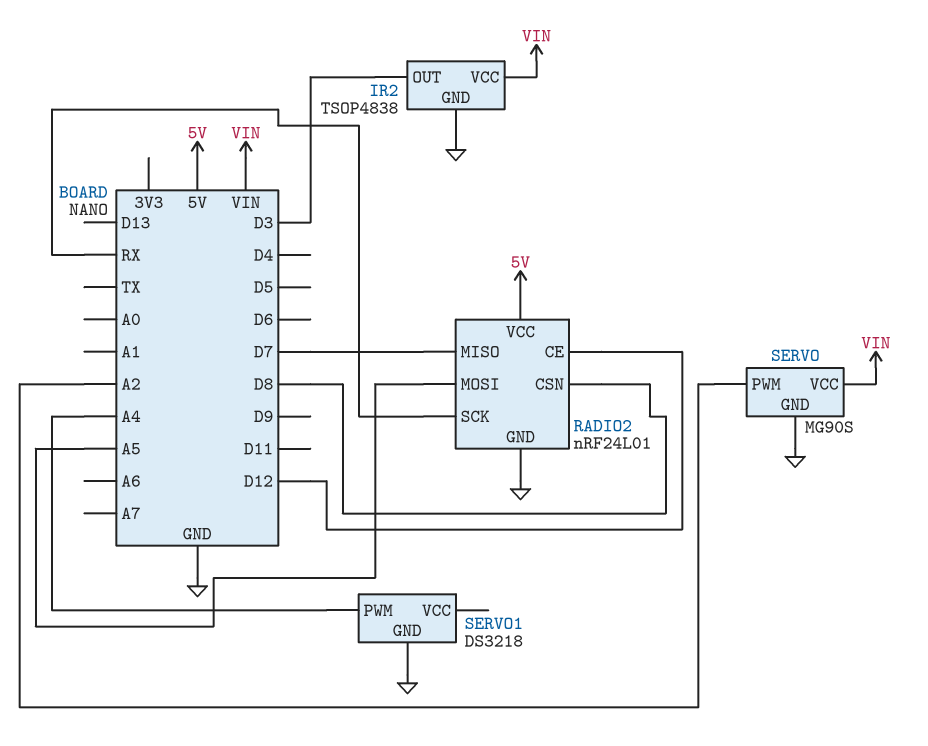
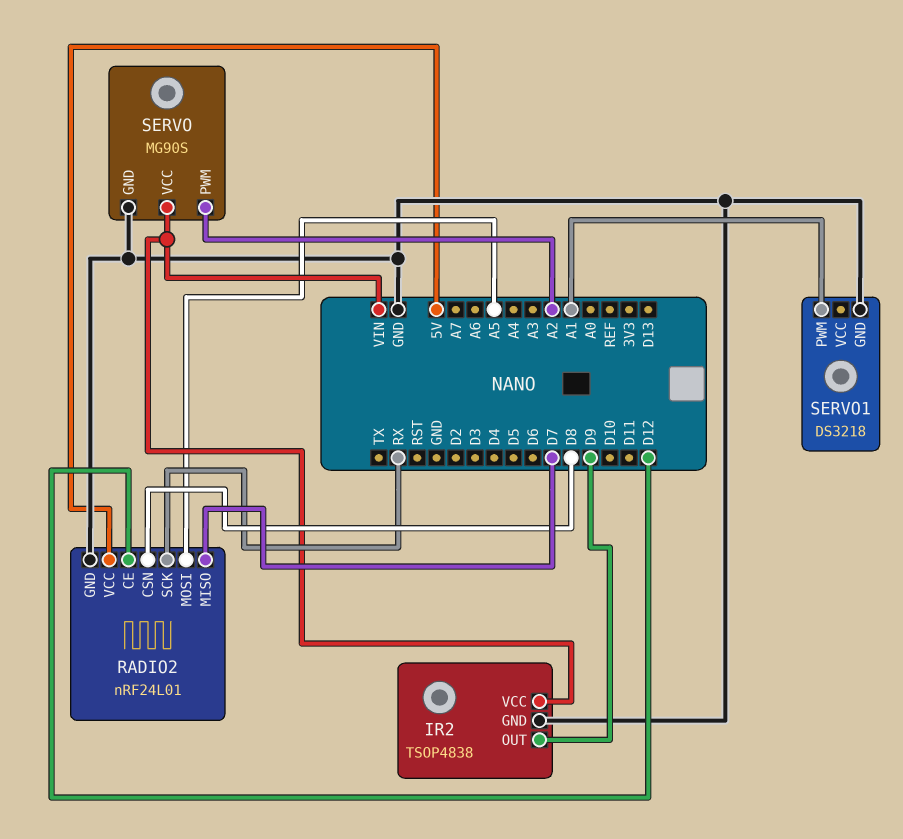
IR2 pin OUT: D3 -> D9
SERVO1 pin PWM: A4 -> A1

